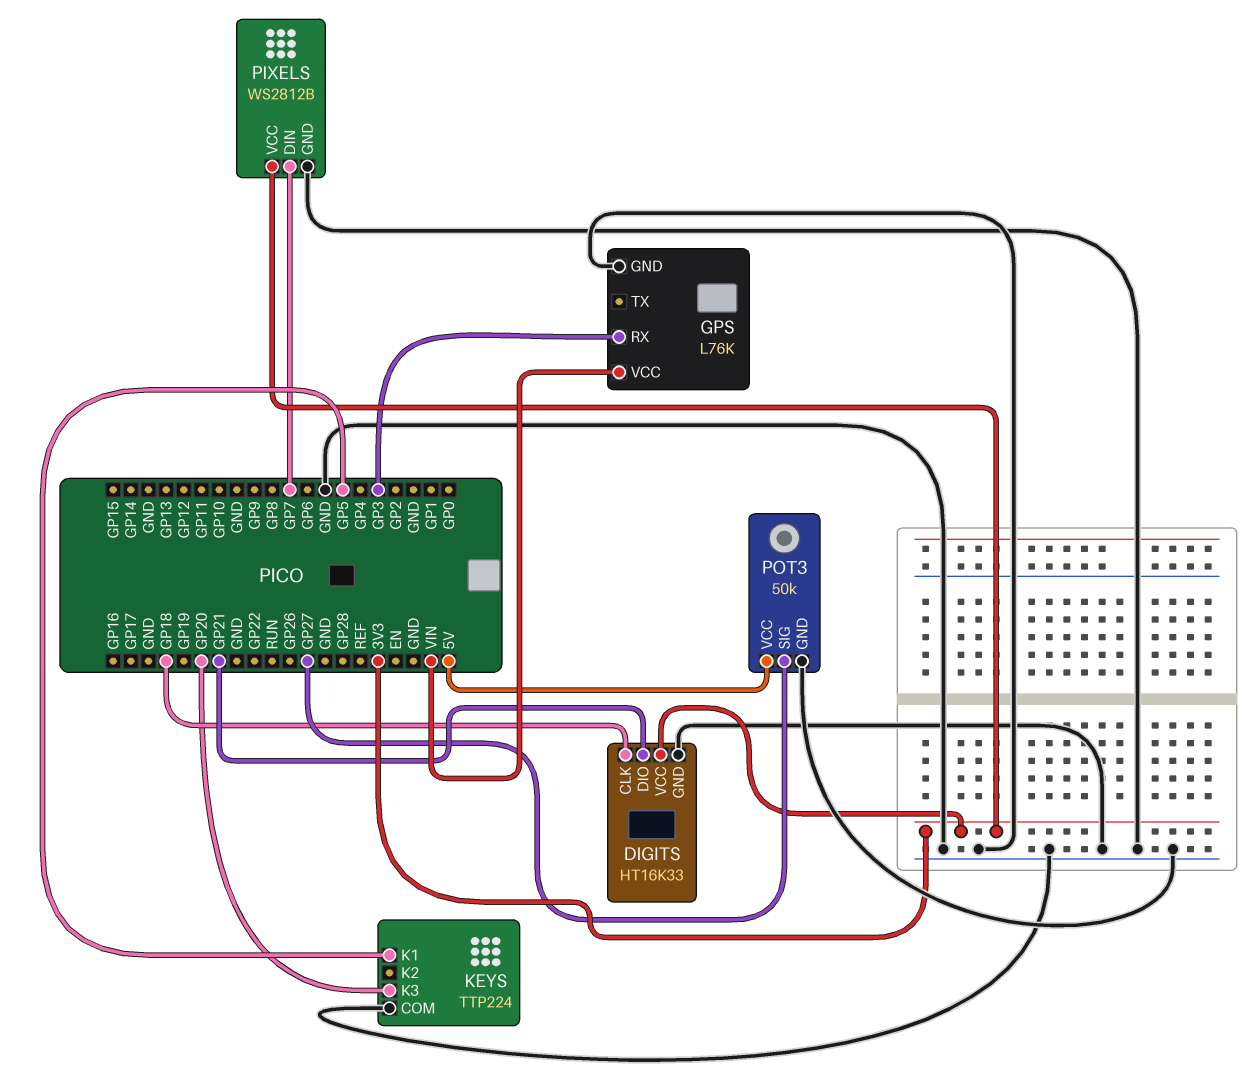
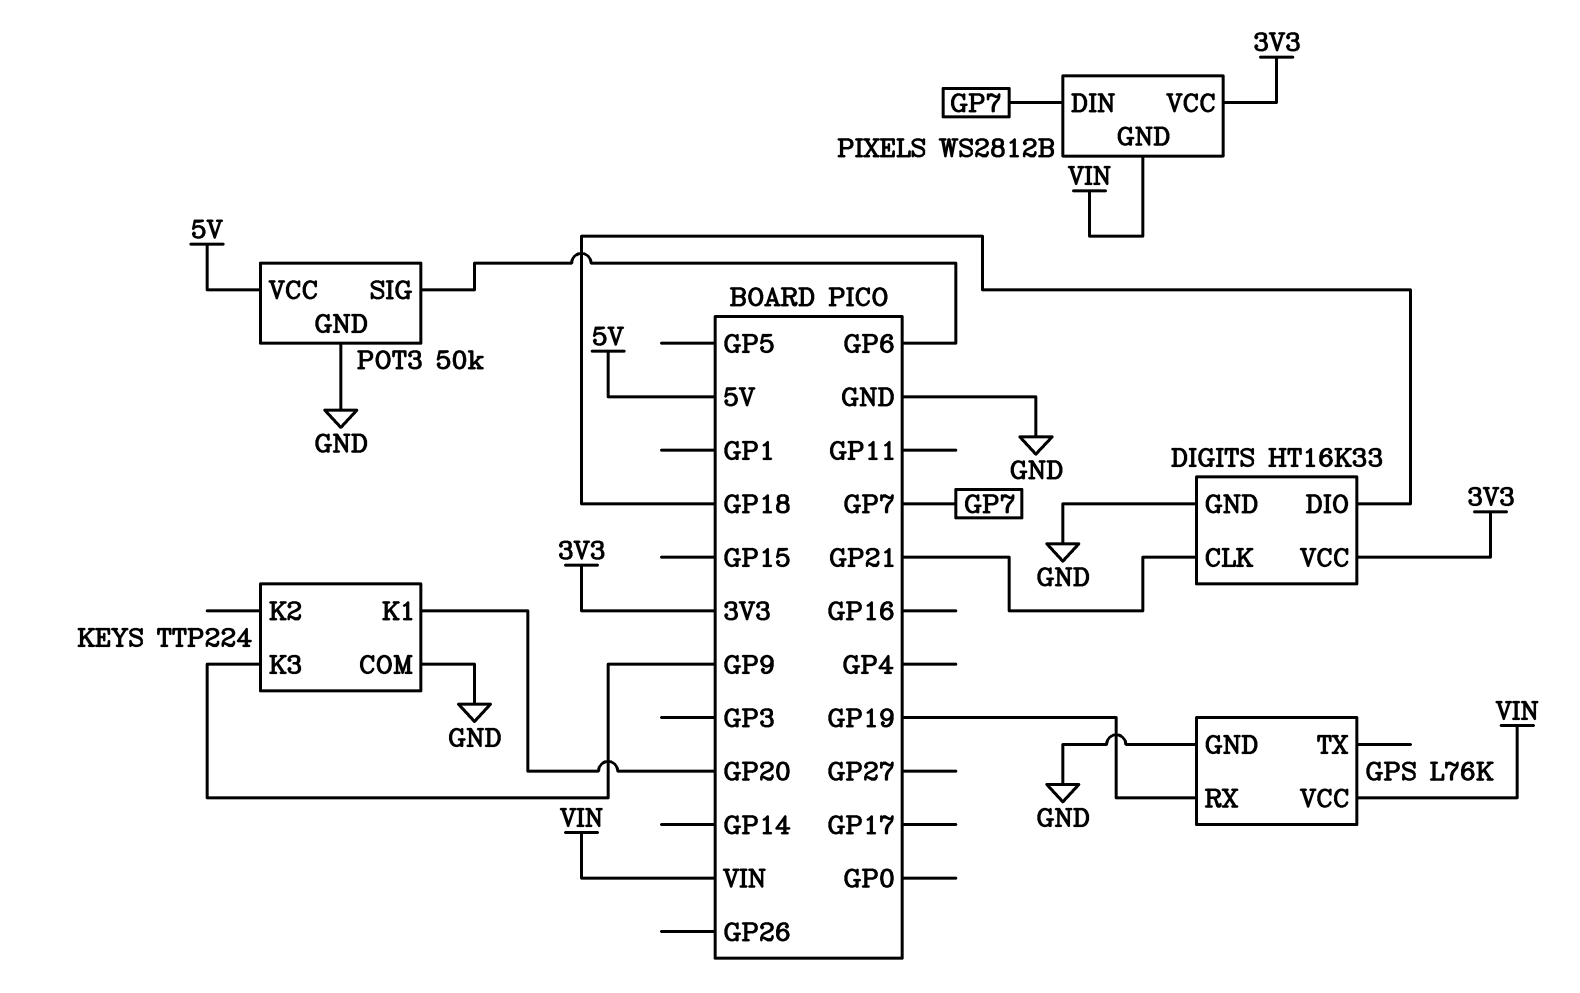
DIGITS pin CLK: GP18 -> GP21
DIGITS pin DIO: GP21 -> GP18
GPS pin RX: GP3 -> GP19
KEYS pin K1: GP5 -> GP20
KEYS pin K3: GP20 -> GP9
PIXELS pin GND: GND -> VIN
POT3 pin SIG: GP27 -> GP6

